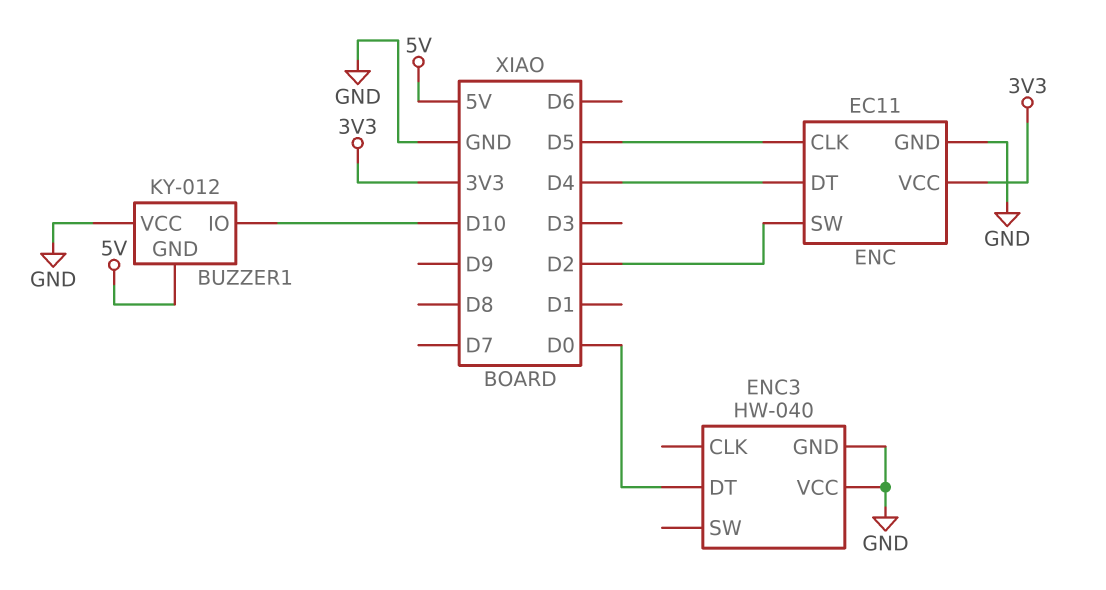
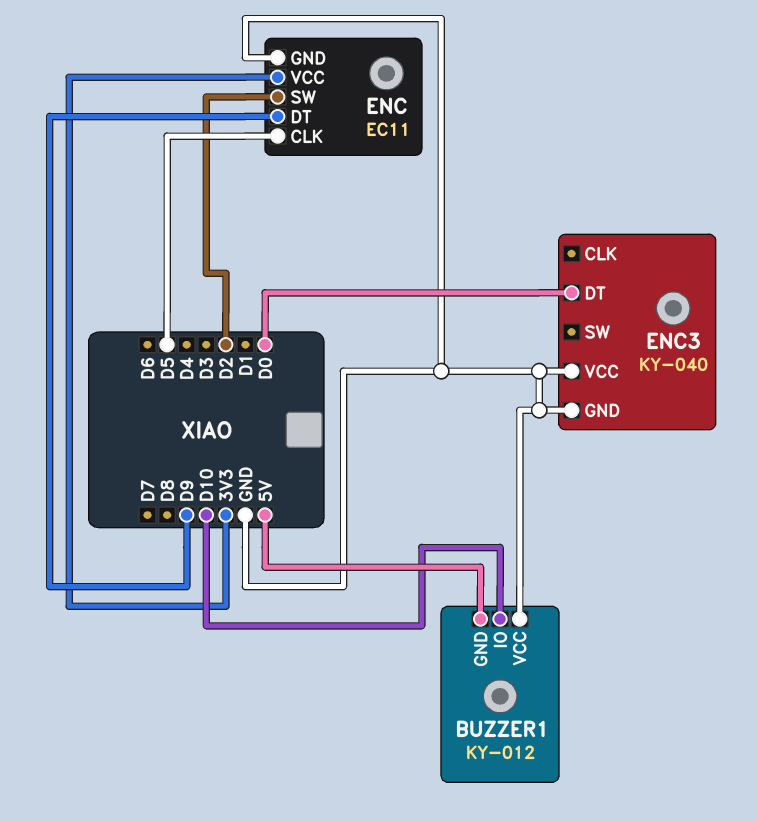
ENC pin DT: D4 -> D9
ENC3: HW-040 -> KY-040

